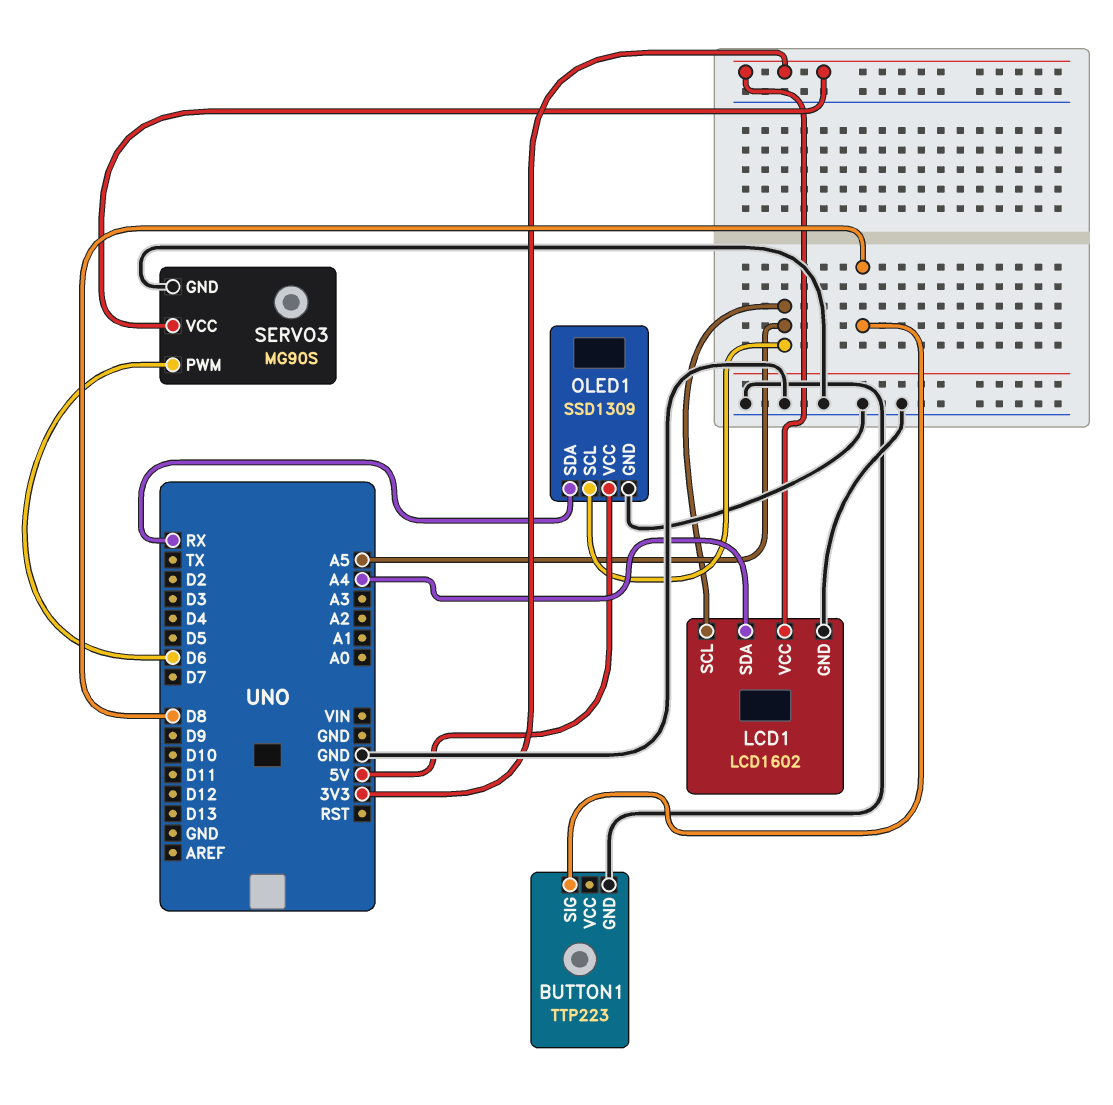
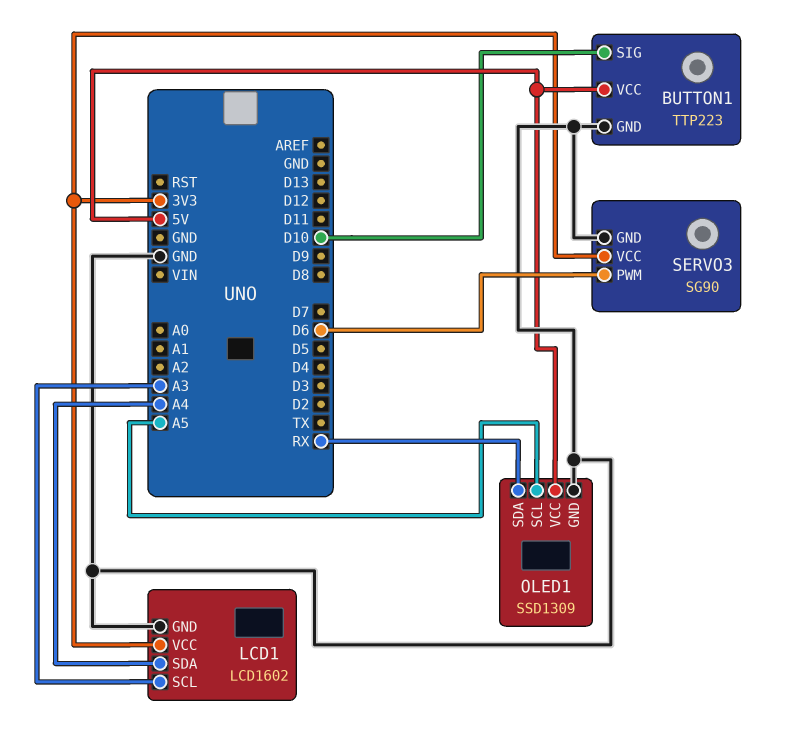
BUTTON1 pin SIG: D8 -> D10
BUTTON1 pin VCC: none -> 5V
LCD1 pin SCL: A5 -> A3
SERVO3: MG90S -> SG90

